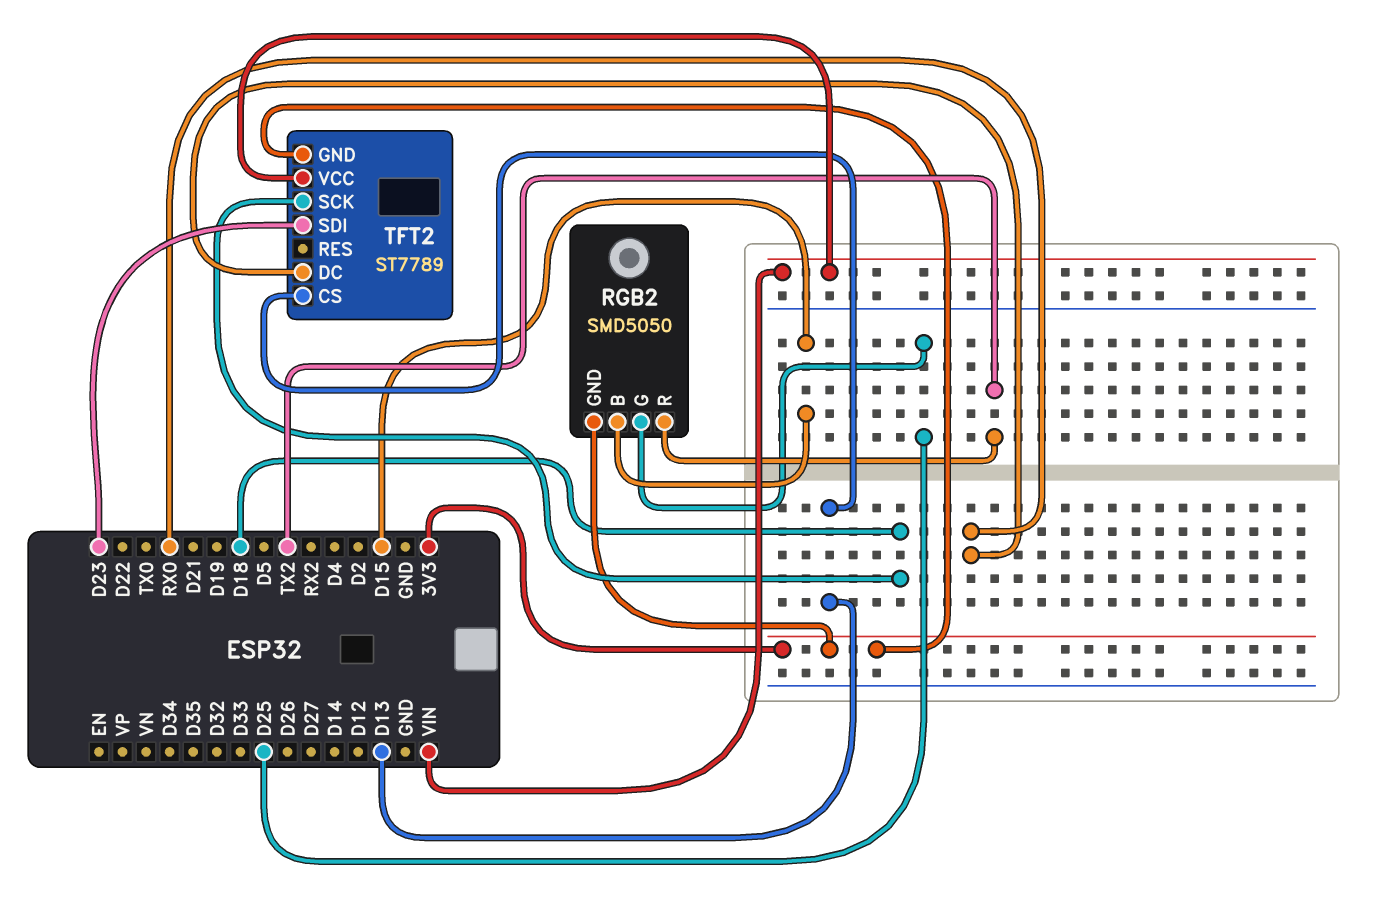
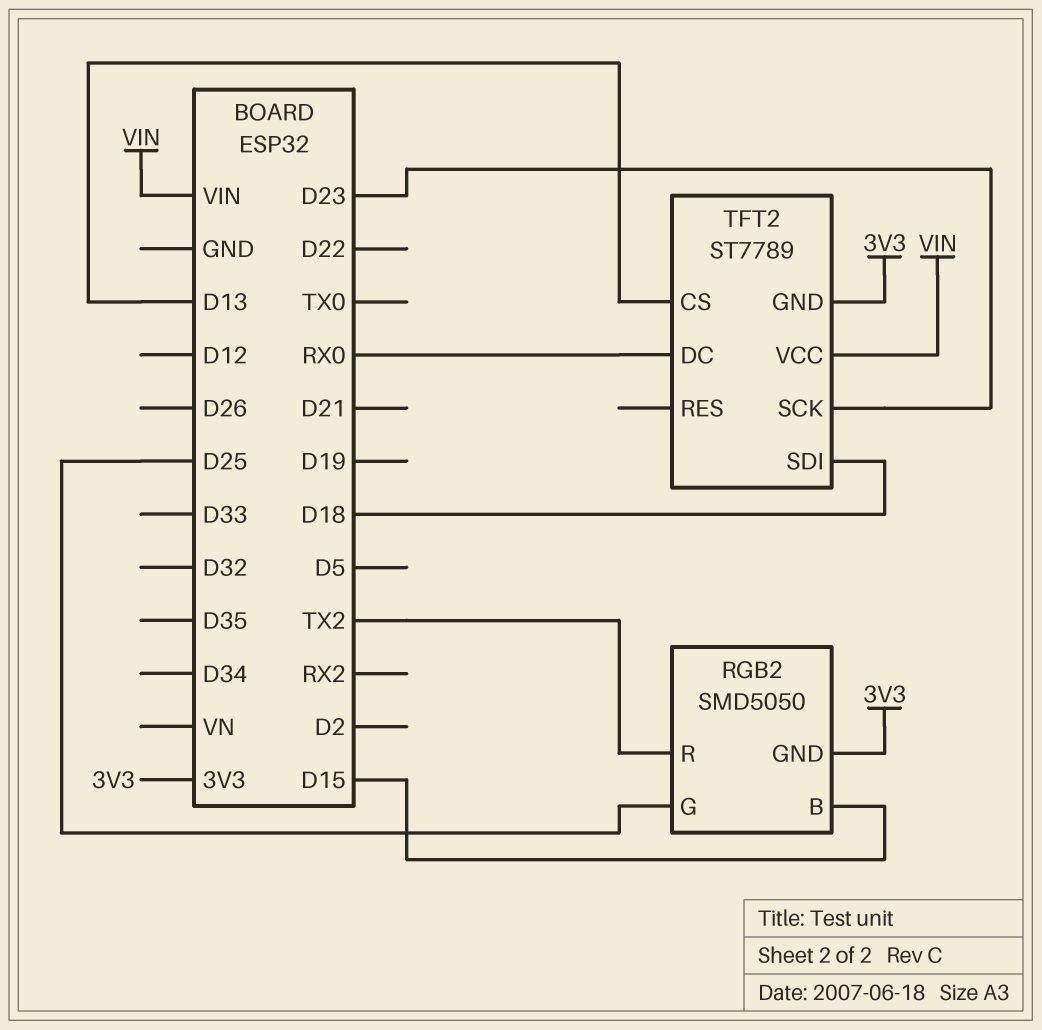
TFT2 pin SCK: D18 -> D23
TFT2 pin SDI: D23 -> D18

